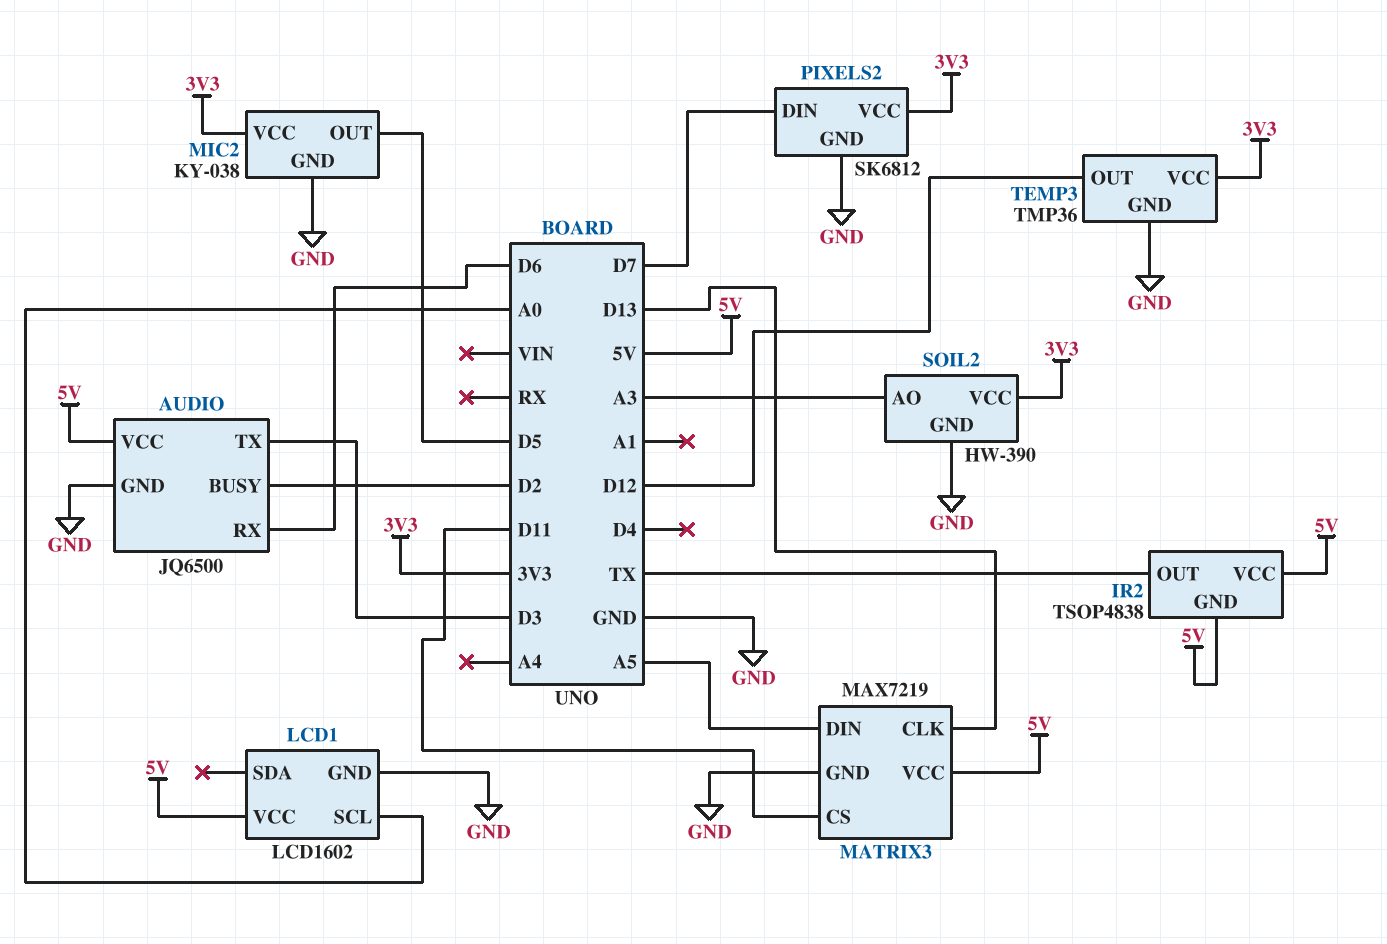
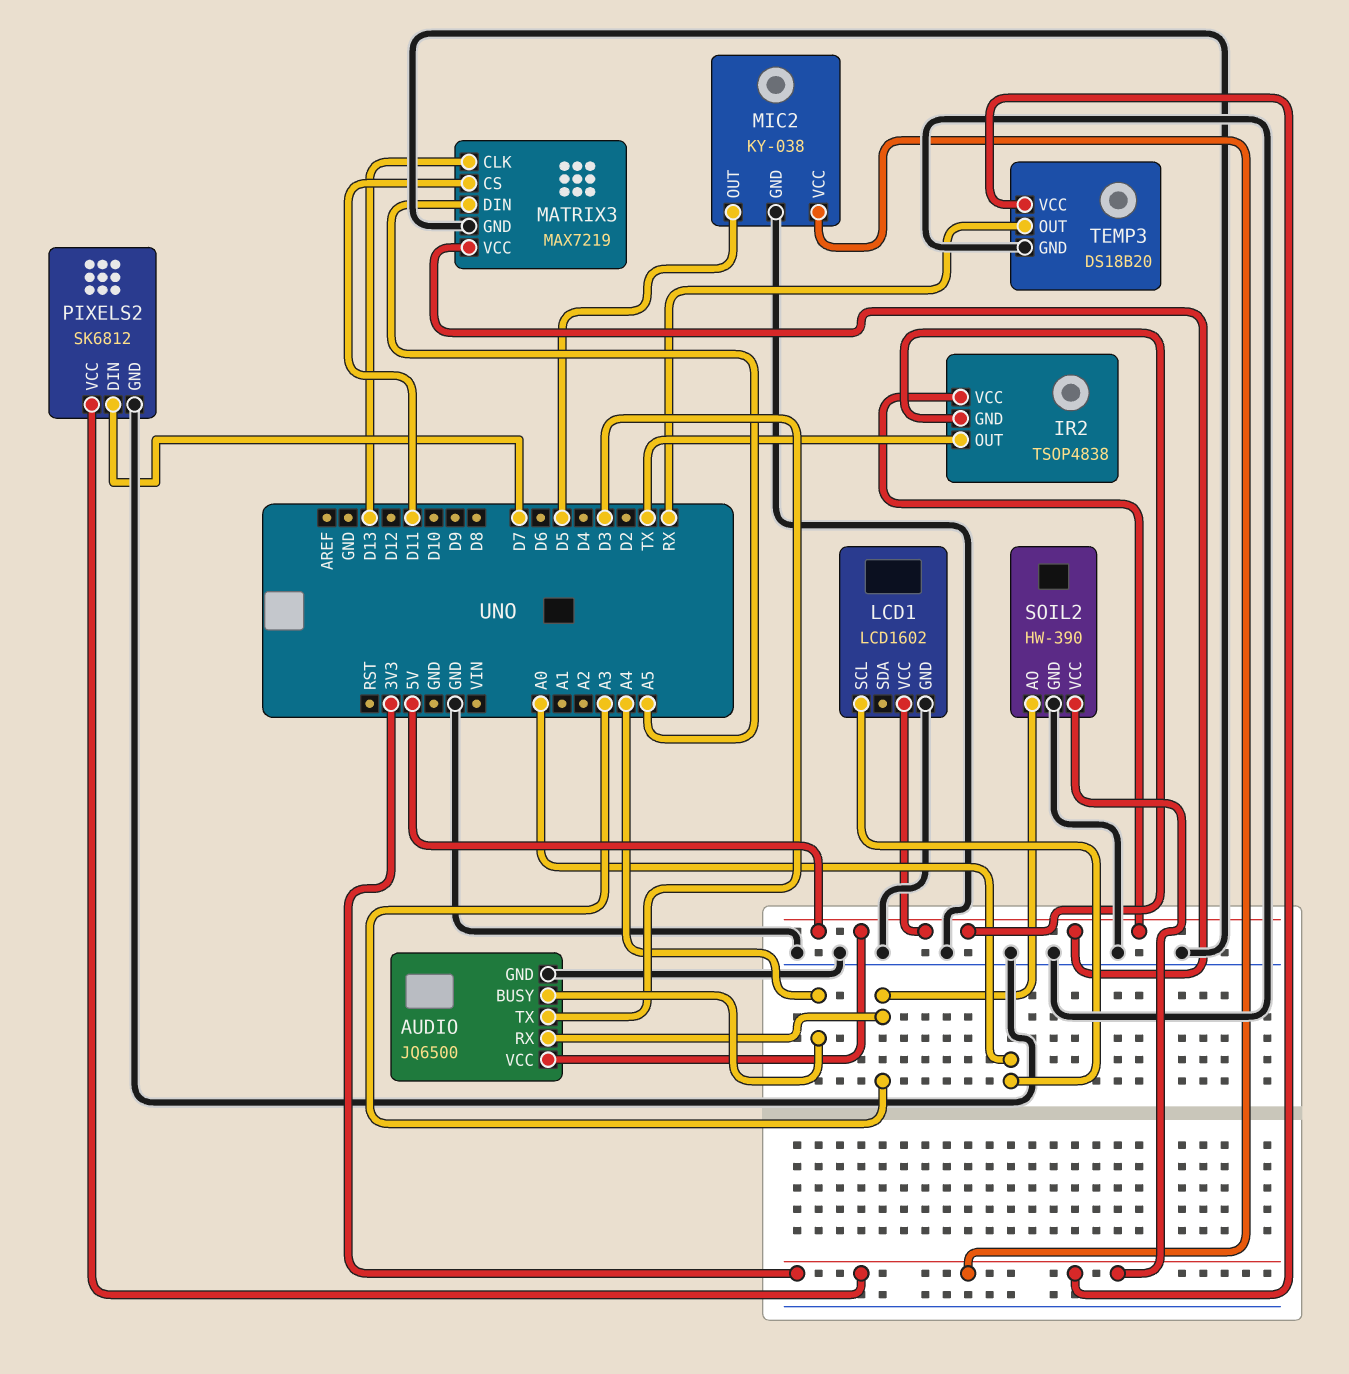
AUDIO pin BUSY: D2 -> A4
AUDIO pin RX: D6 -> A3
TEMP3: TMP36 -> DS18B20
TEMP3 pin OUT: D12 -> RX

